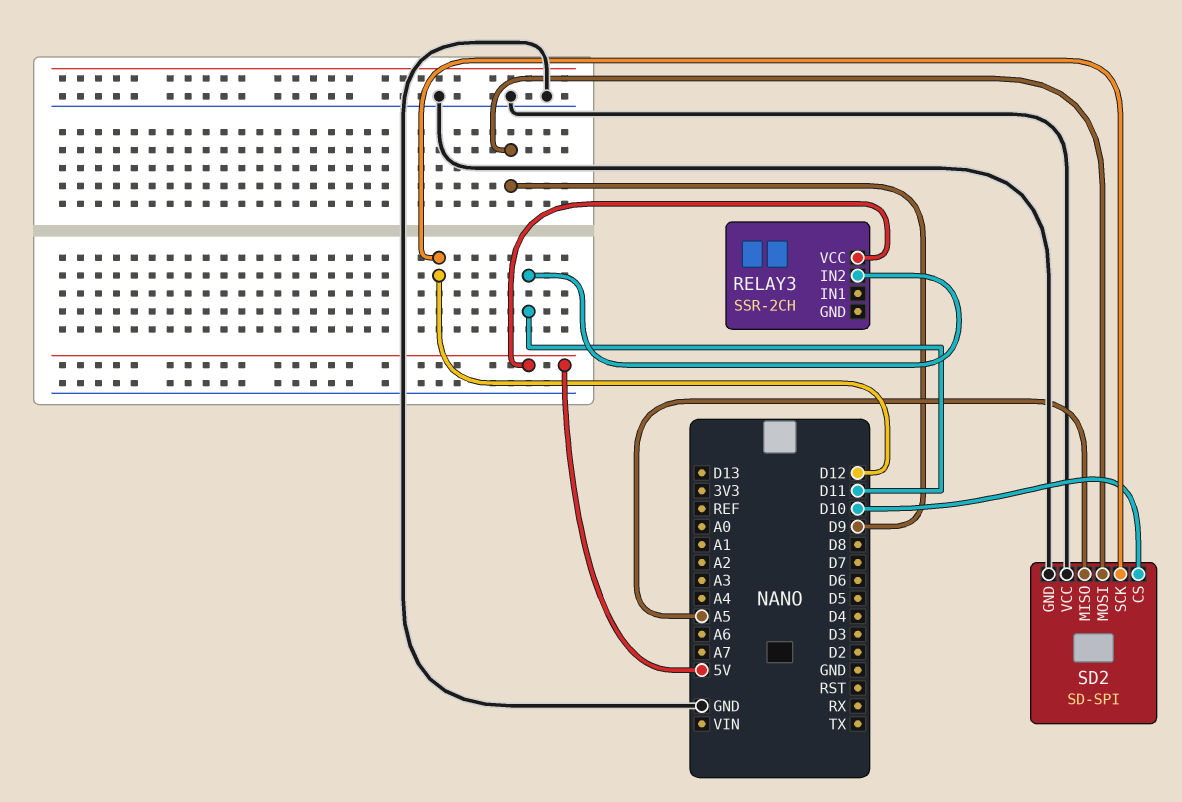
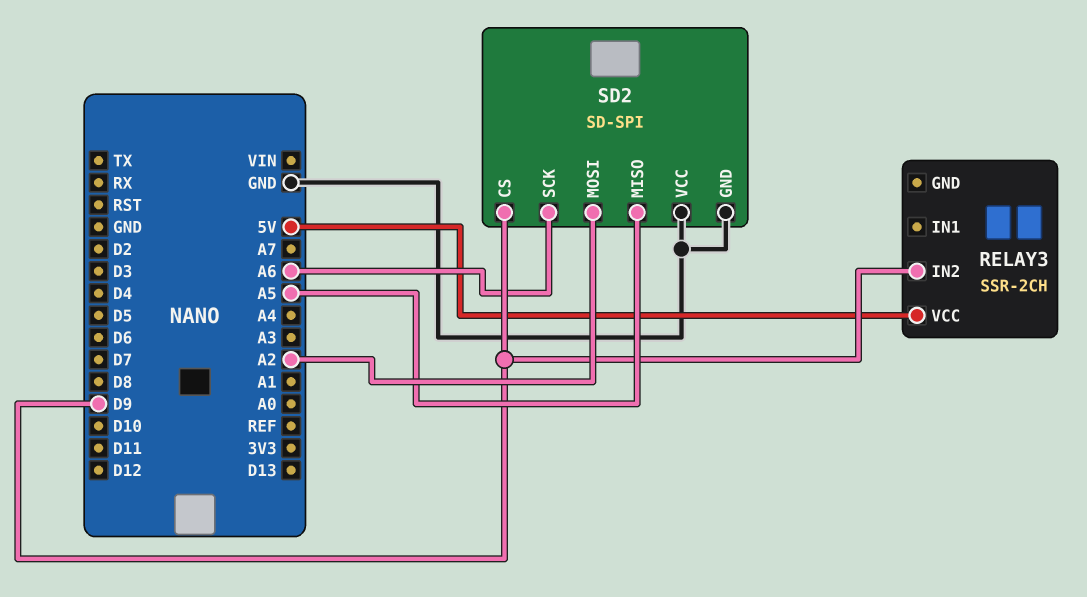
RELAY3 pin IN2: D11 -> D9
SD2 pin CS: D10 -> D9
SD2 pin MOSI: D9 -> A2
SD2 pin SCK: D12 -> A6

